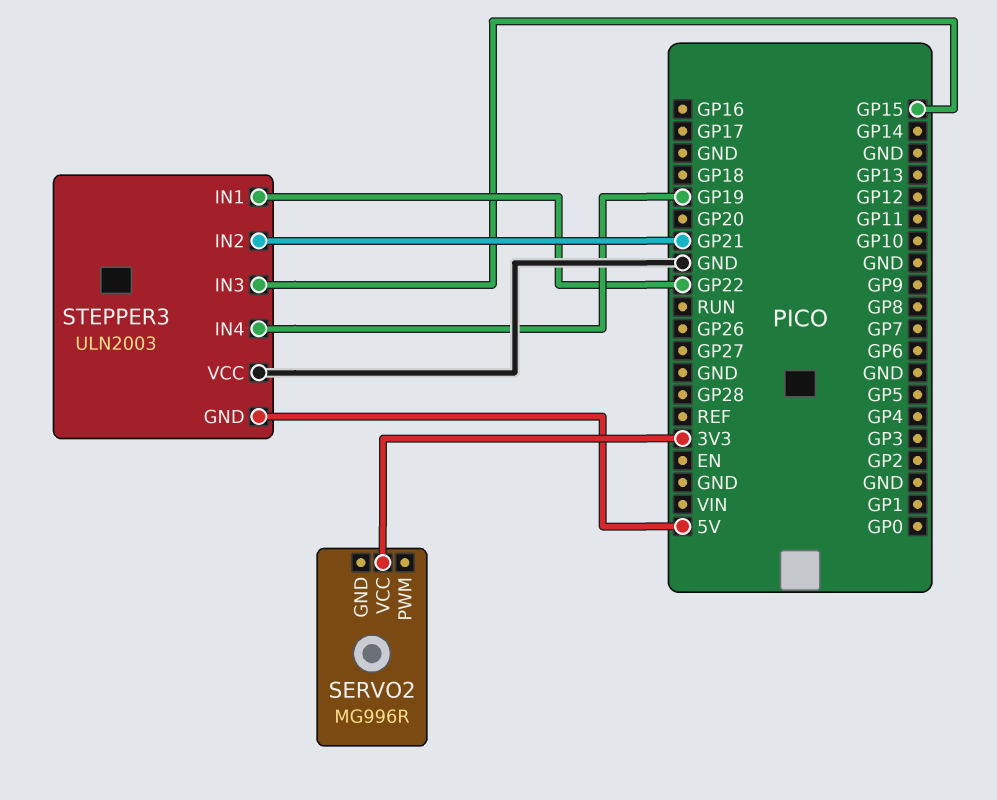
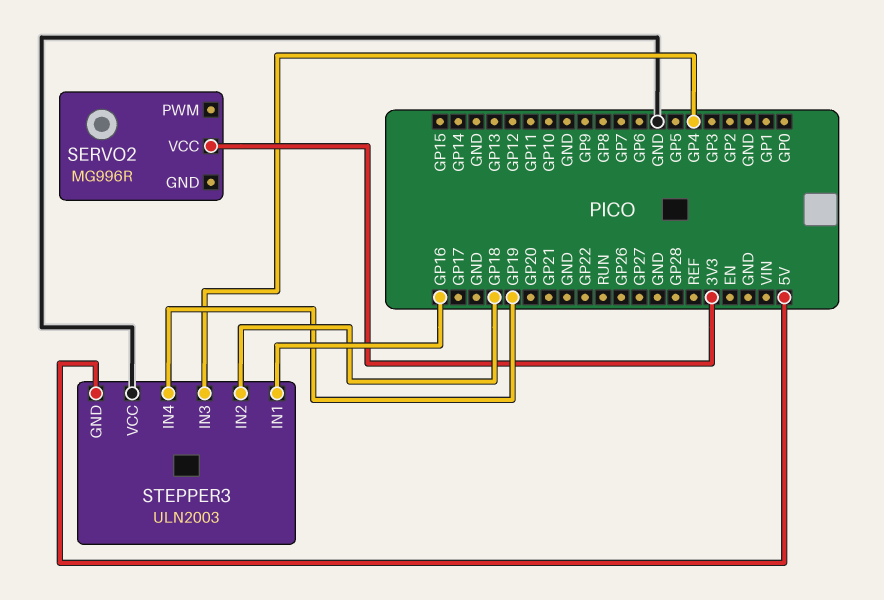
STEPPER3 pin IN1: GP22 -> GP16
STEPPER3 pin IN2: GP21 -> GP18
STEPPER3 pin IN3: GP15 -> GP4

